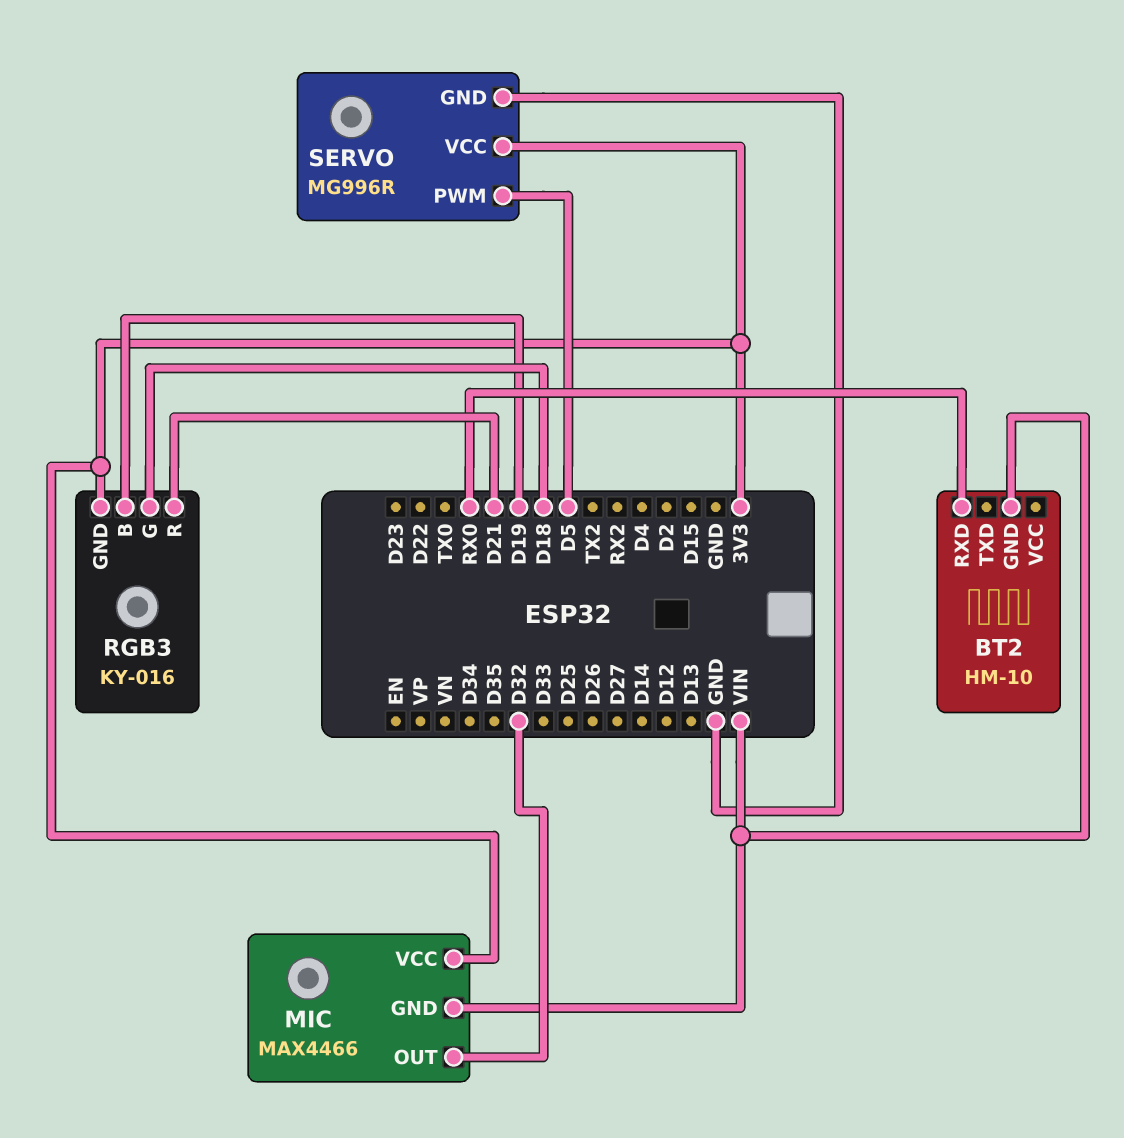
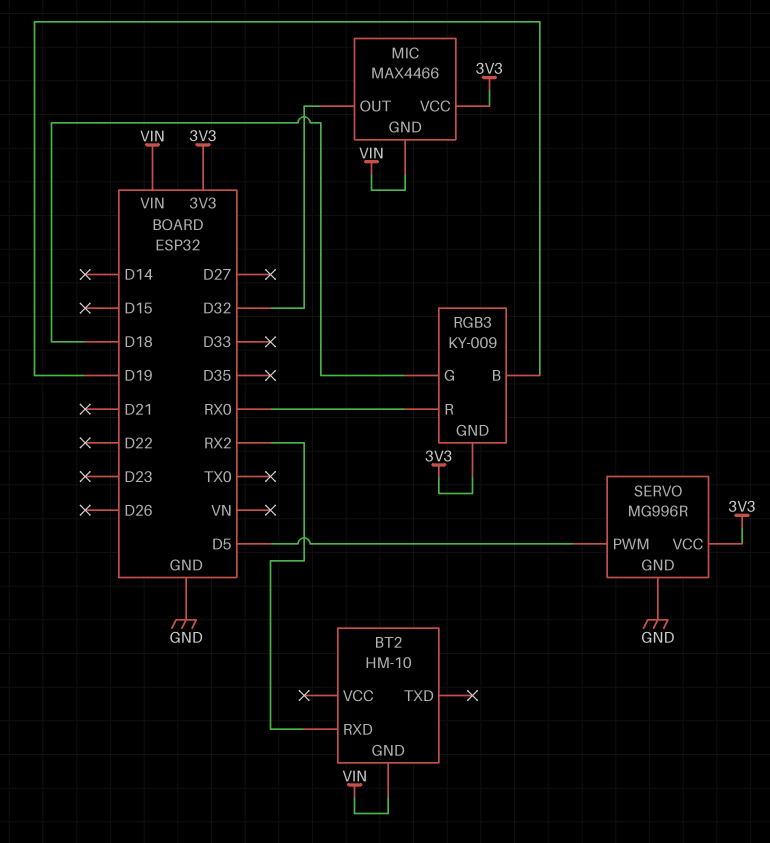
BT2 pin RXD: RX0 -> RX2
RGB3: KY-016 -> KY-009
RGB3 pin R: D21 -> RX0

